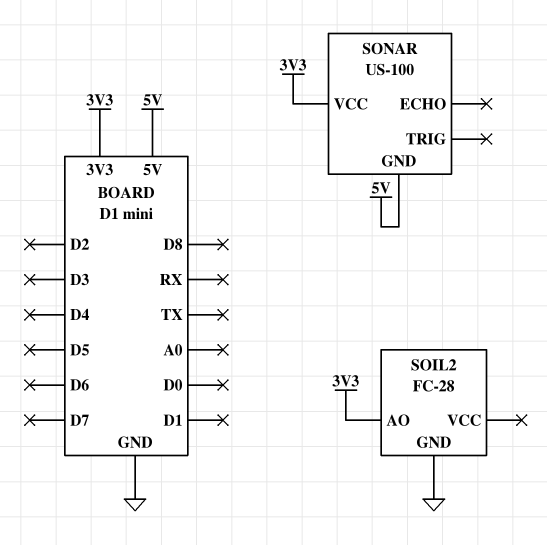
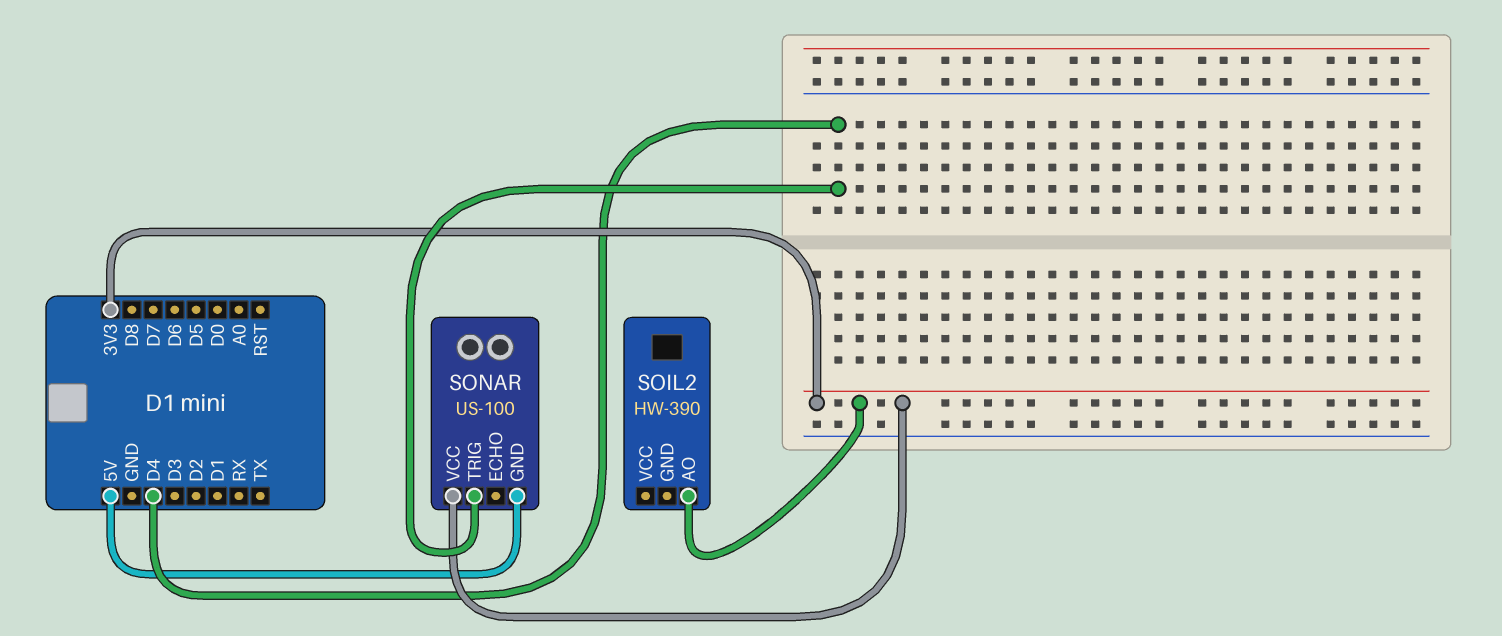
SOIL2: FC-28 -> HW-390
SOIL2 pin GND: GND -> none
SONAR pin TRIG: none -> D4

